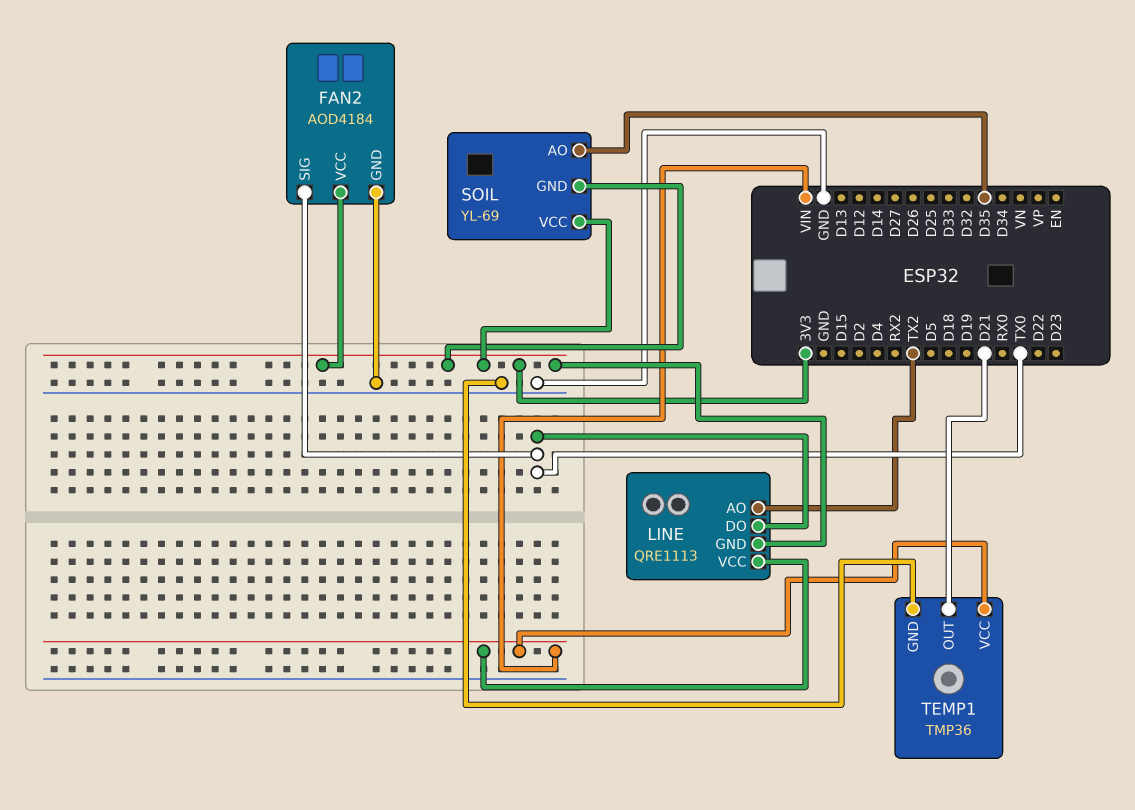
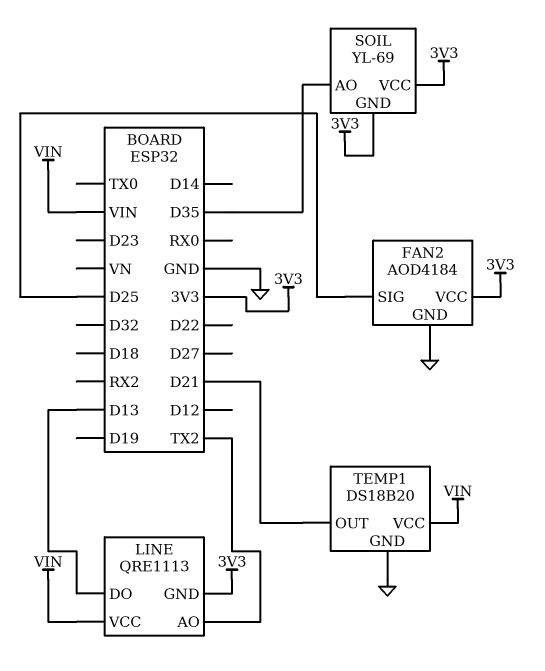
FAN2 pin SIG: TX0 -> D25
LINE pin DO: TX0 -> D13
TEMP1: TMP36 -> DS18B20

